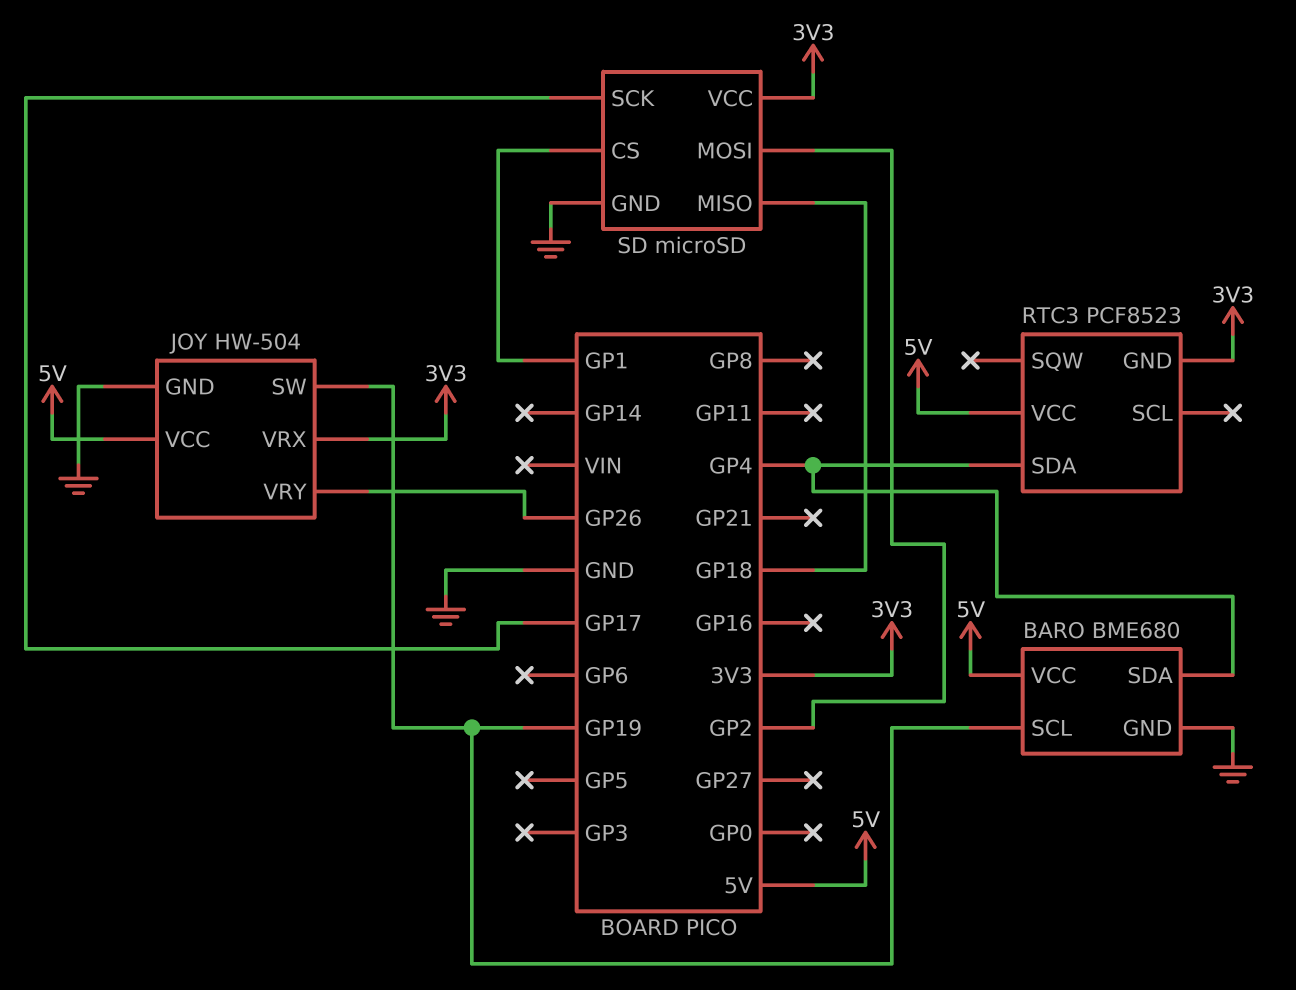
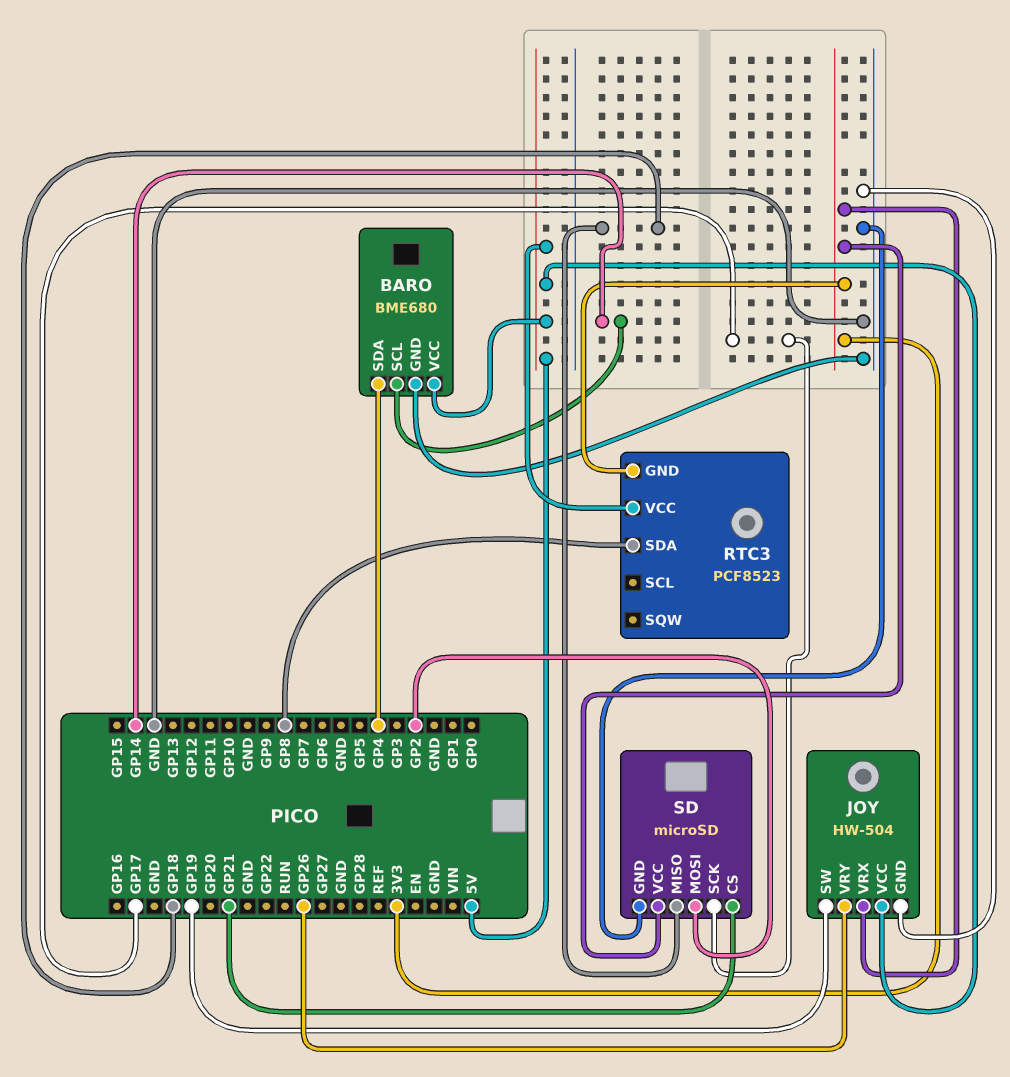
BARO pin SCL: GP19 -> GP14
RTC3 pin SDA: GP4 -> GP8
SD pin CS: GP1 -> GP21

